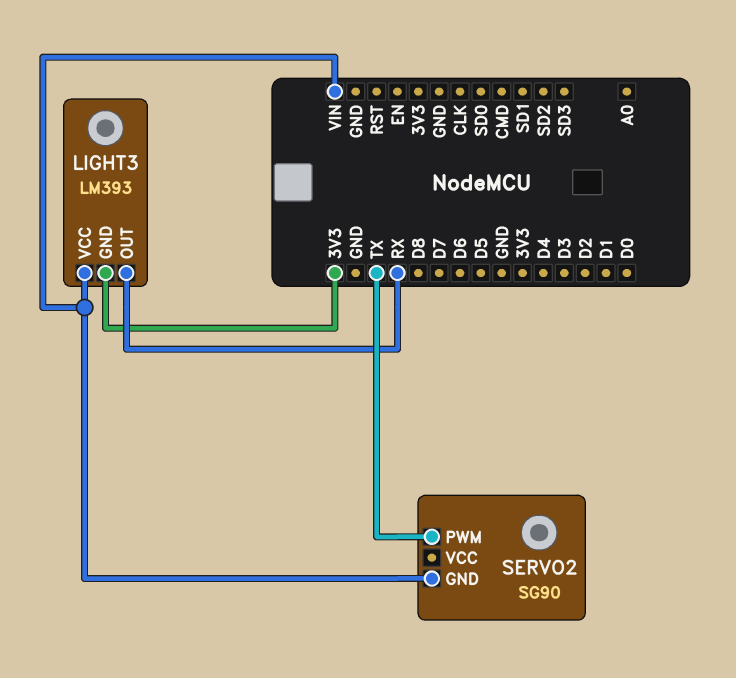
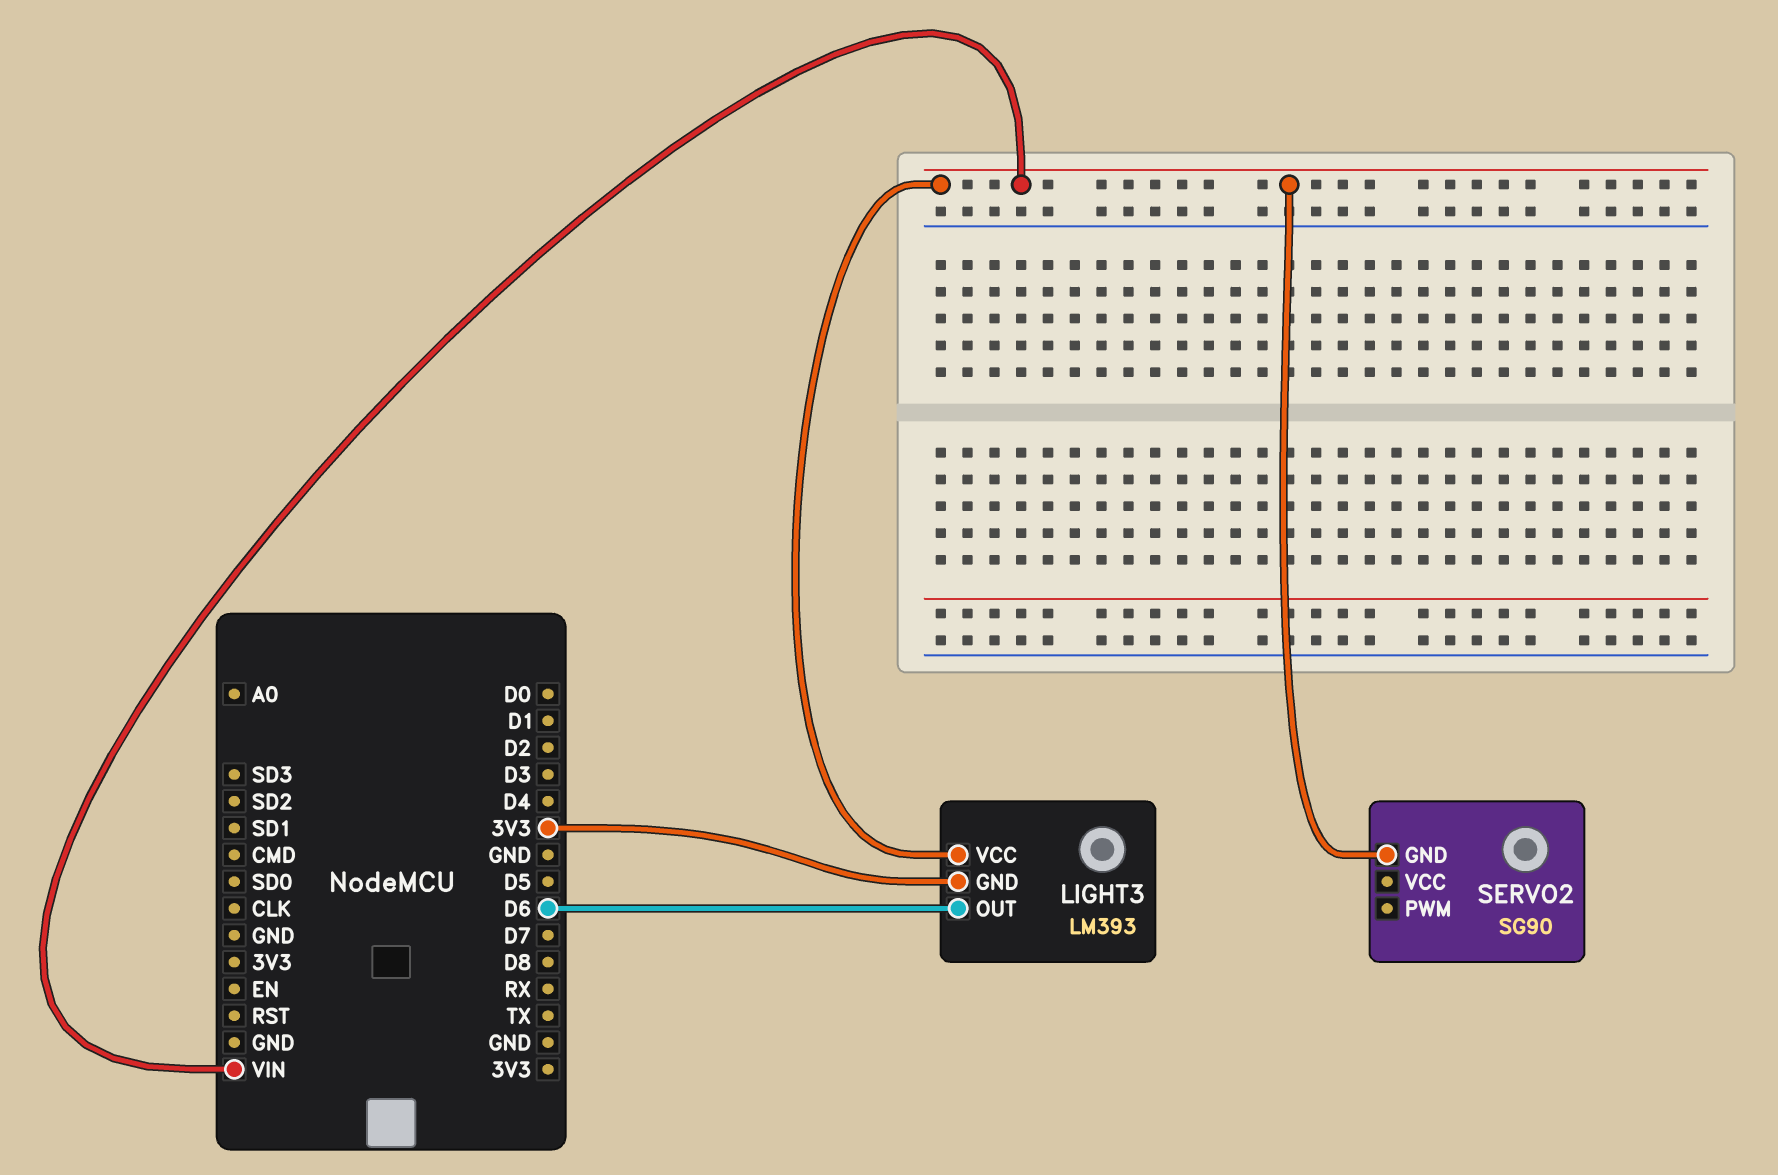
LIGHT3 pin OUT: RX -> D6
SERVO2 pin PWM: TX -> none

